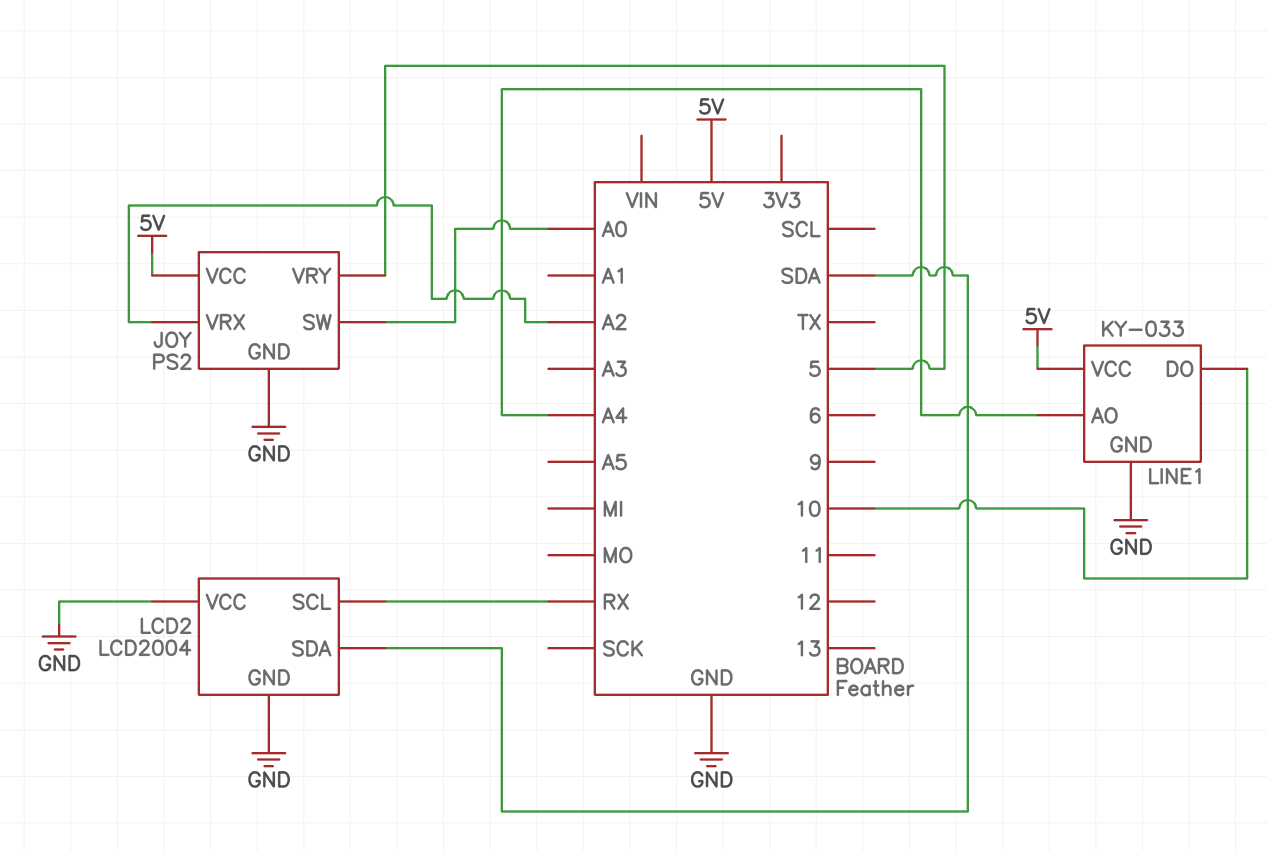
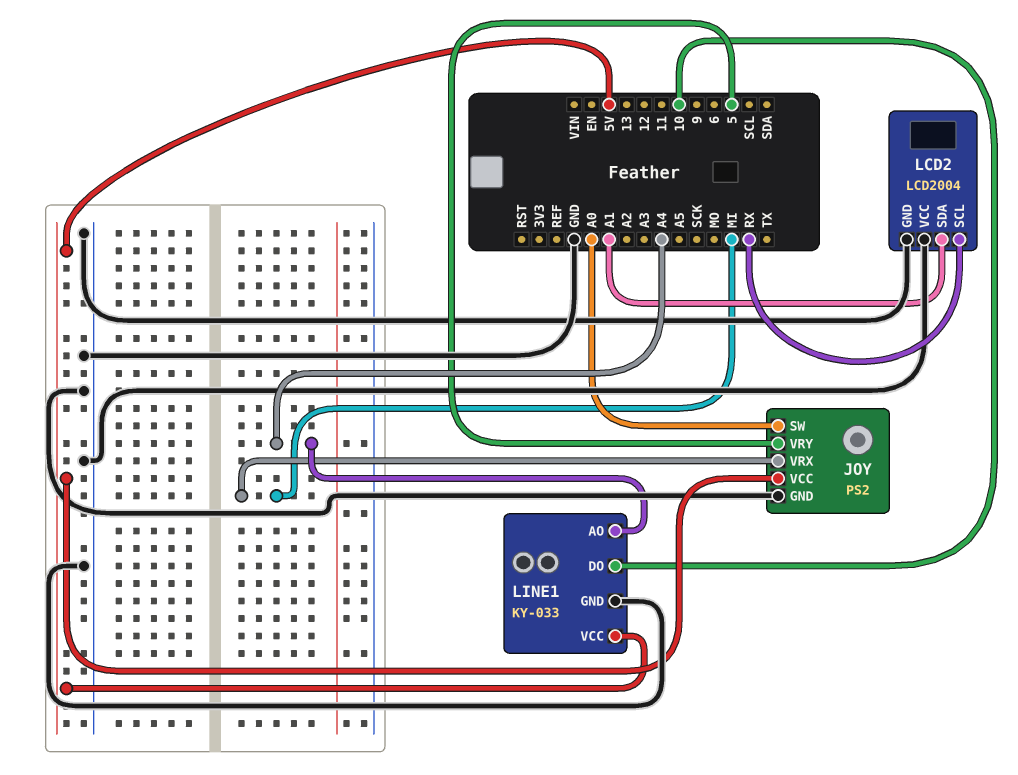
JOY pin VRX: A2 -> MI
LCD2 pin SDA: SDA -> A1

